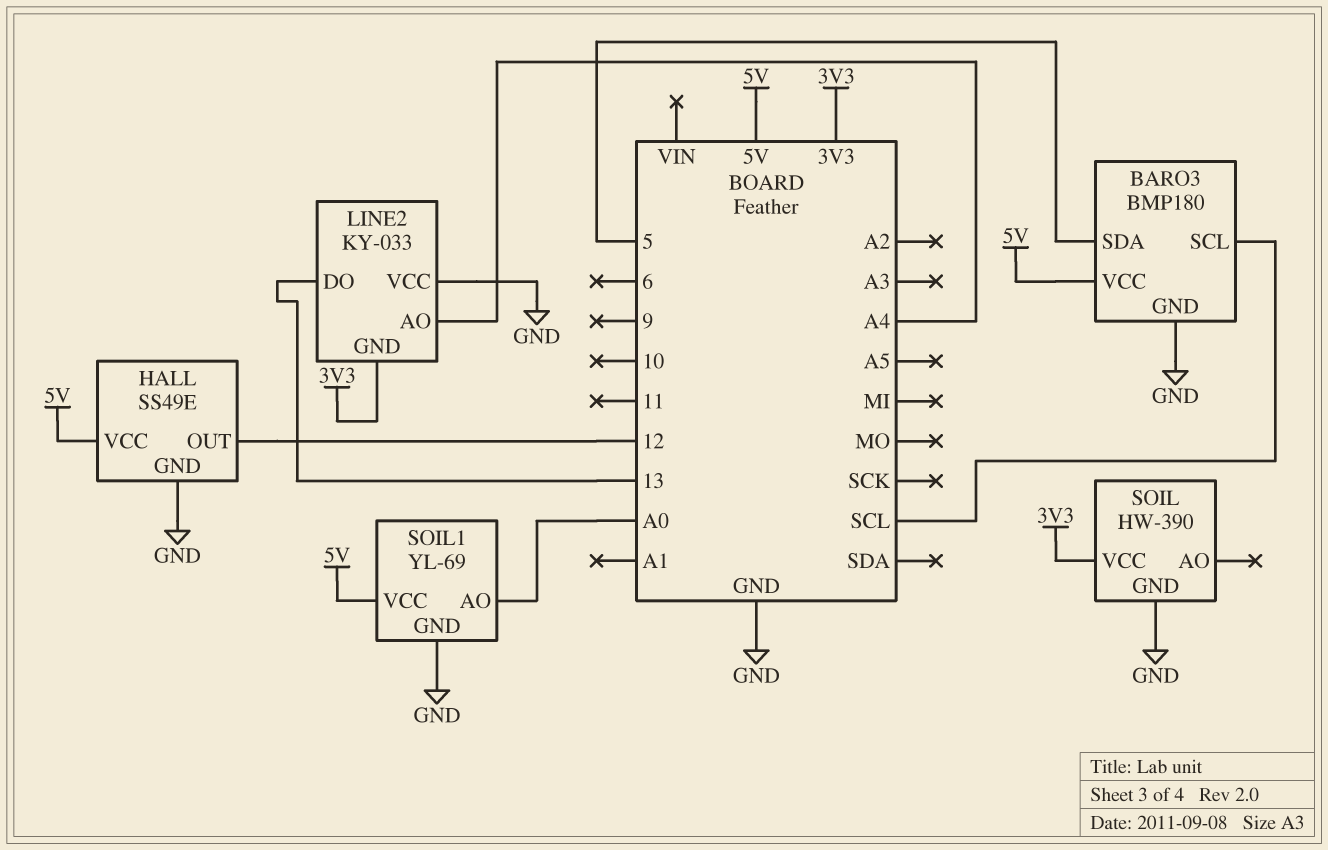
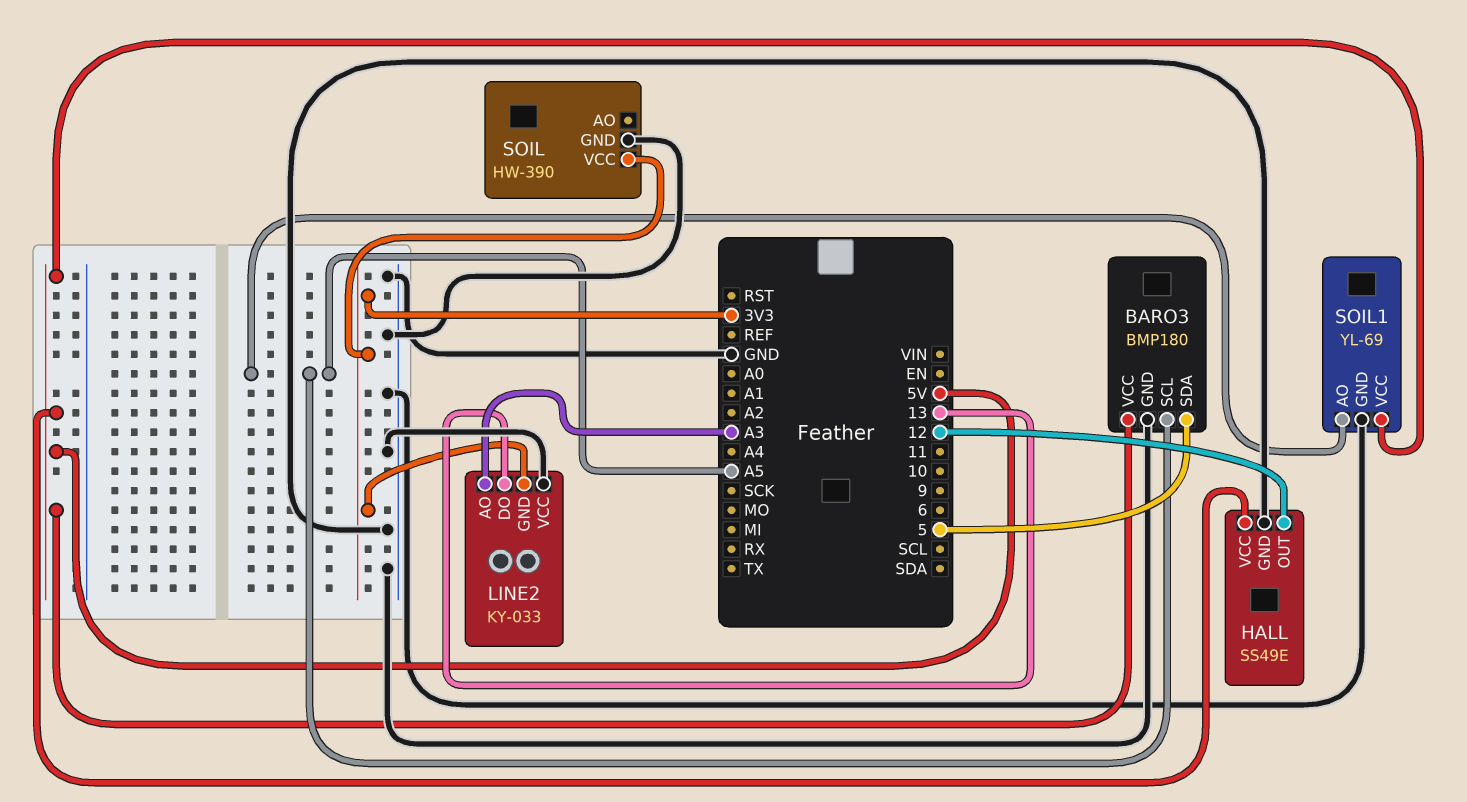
BARO3 pin SCL: SCL -> A5
LINE2 pin AO: A4 -> A3
SOIL1 pin AO: A0 -> A5

